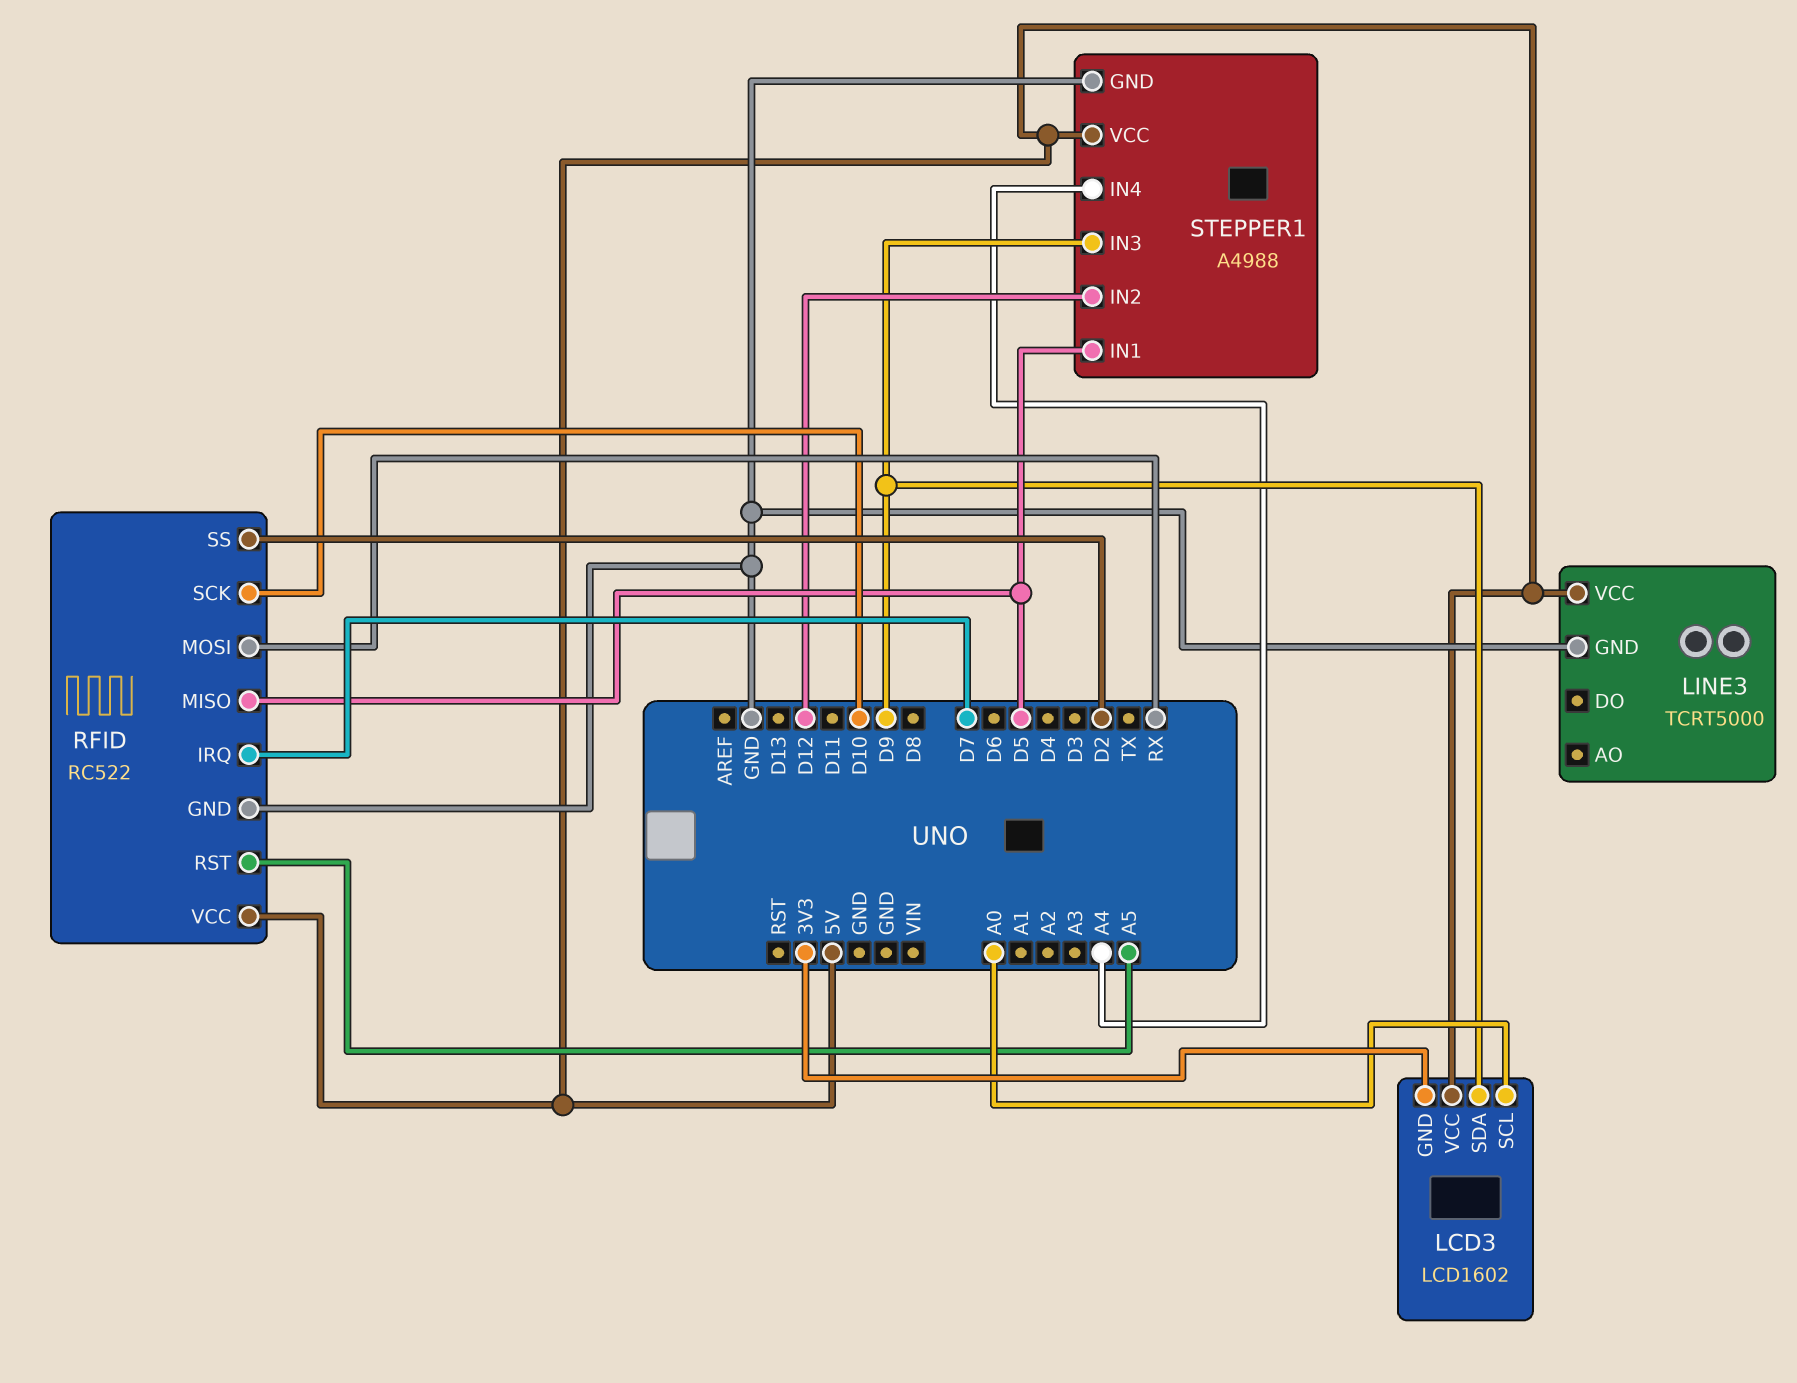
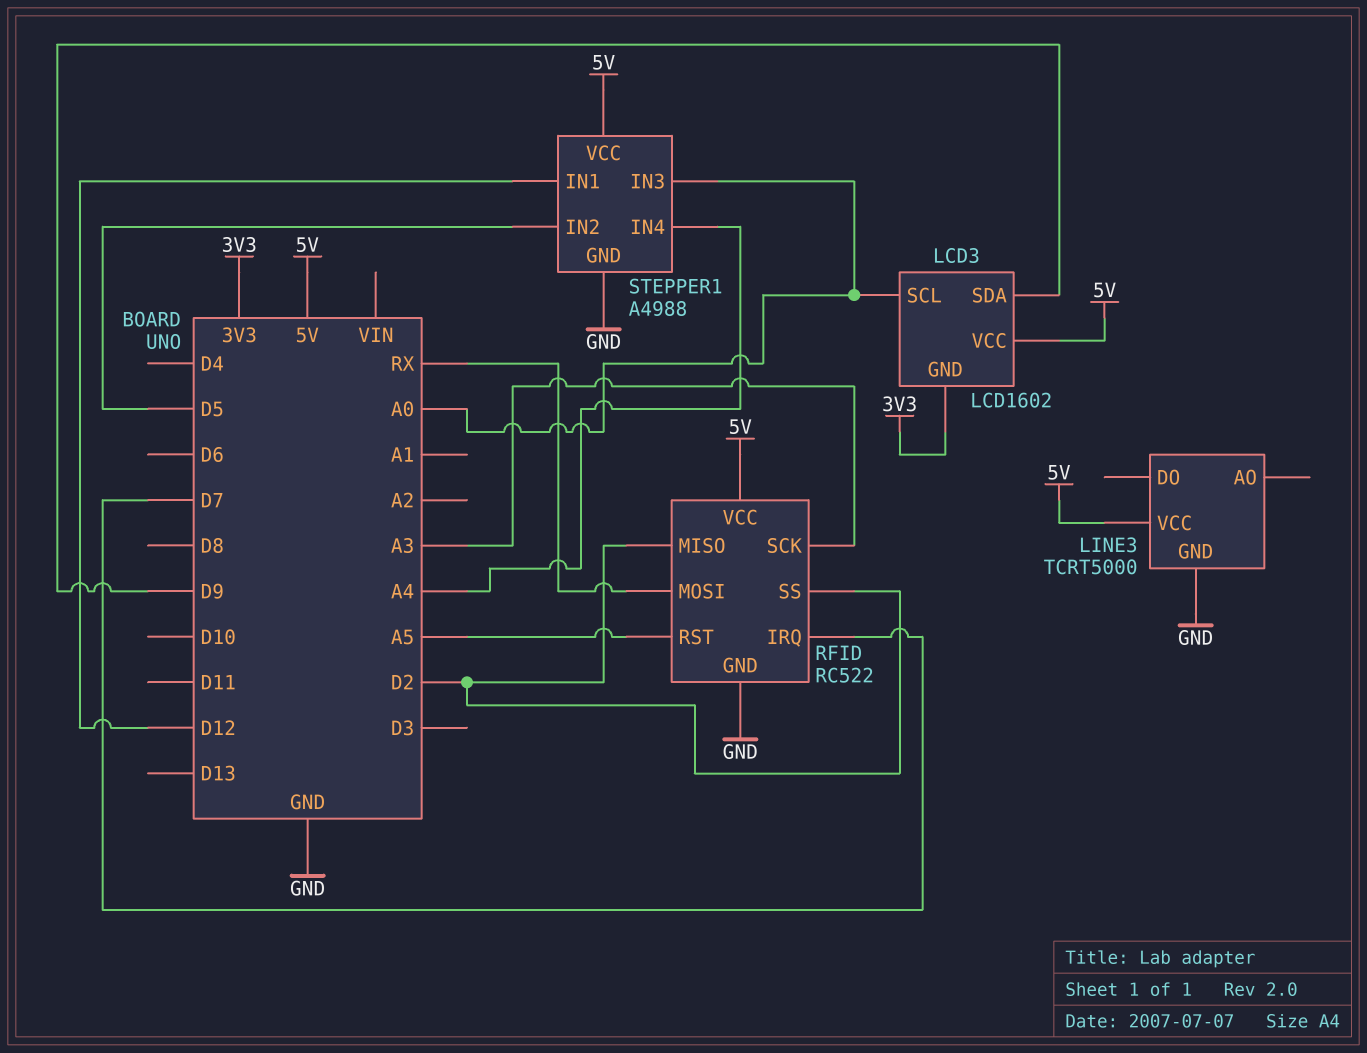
RFID pin MISO: D5 -> D2
RFID pin SCK: D10 -> A3
STEPPER1 pin IN1: D5 -> D12
STEPPER1 pin IN2: D12 -> D5
STEPPER1 pin IN3: D9 -> A0

